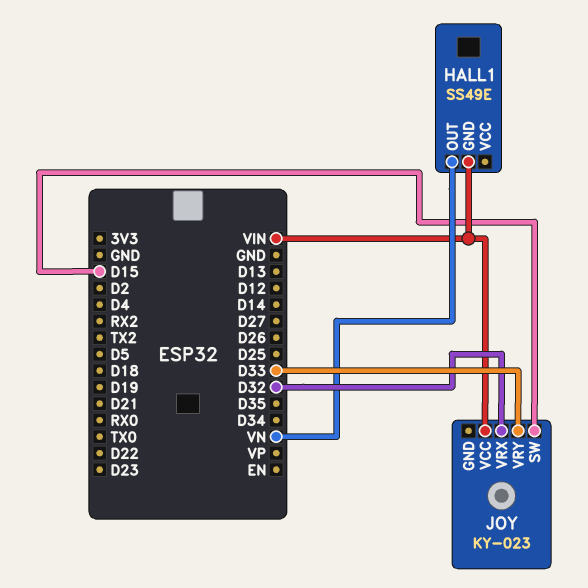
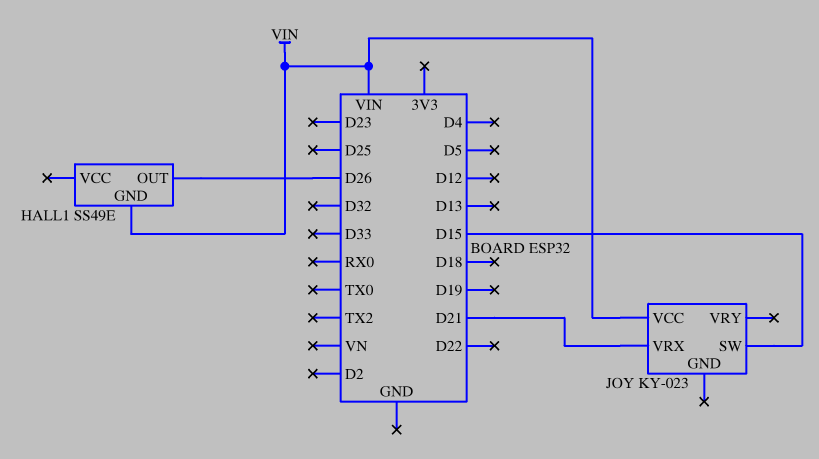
HALL1 pin OUT: VN -> D26
JOY pin VRX: D32 -> D21
JOY pin VRY: D33 -> none

